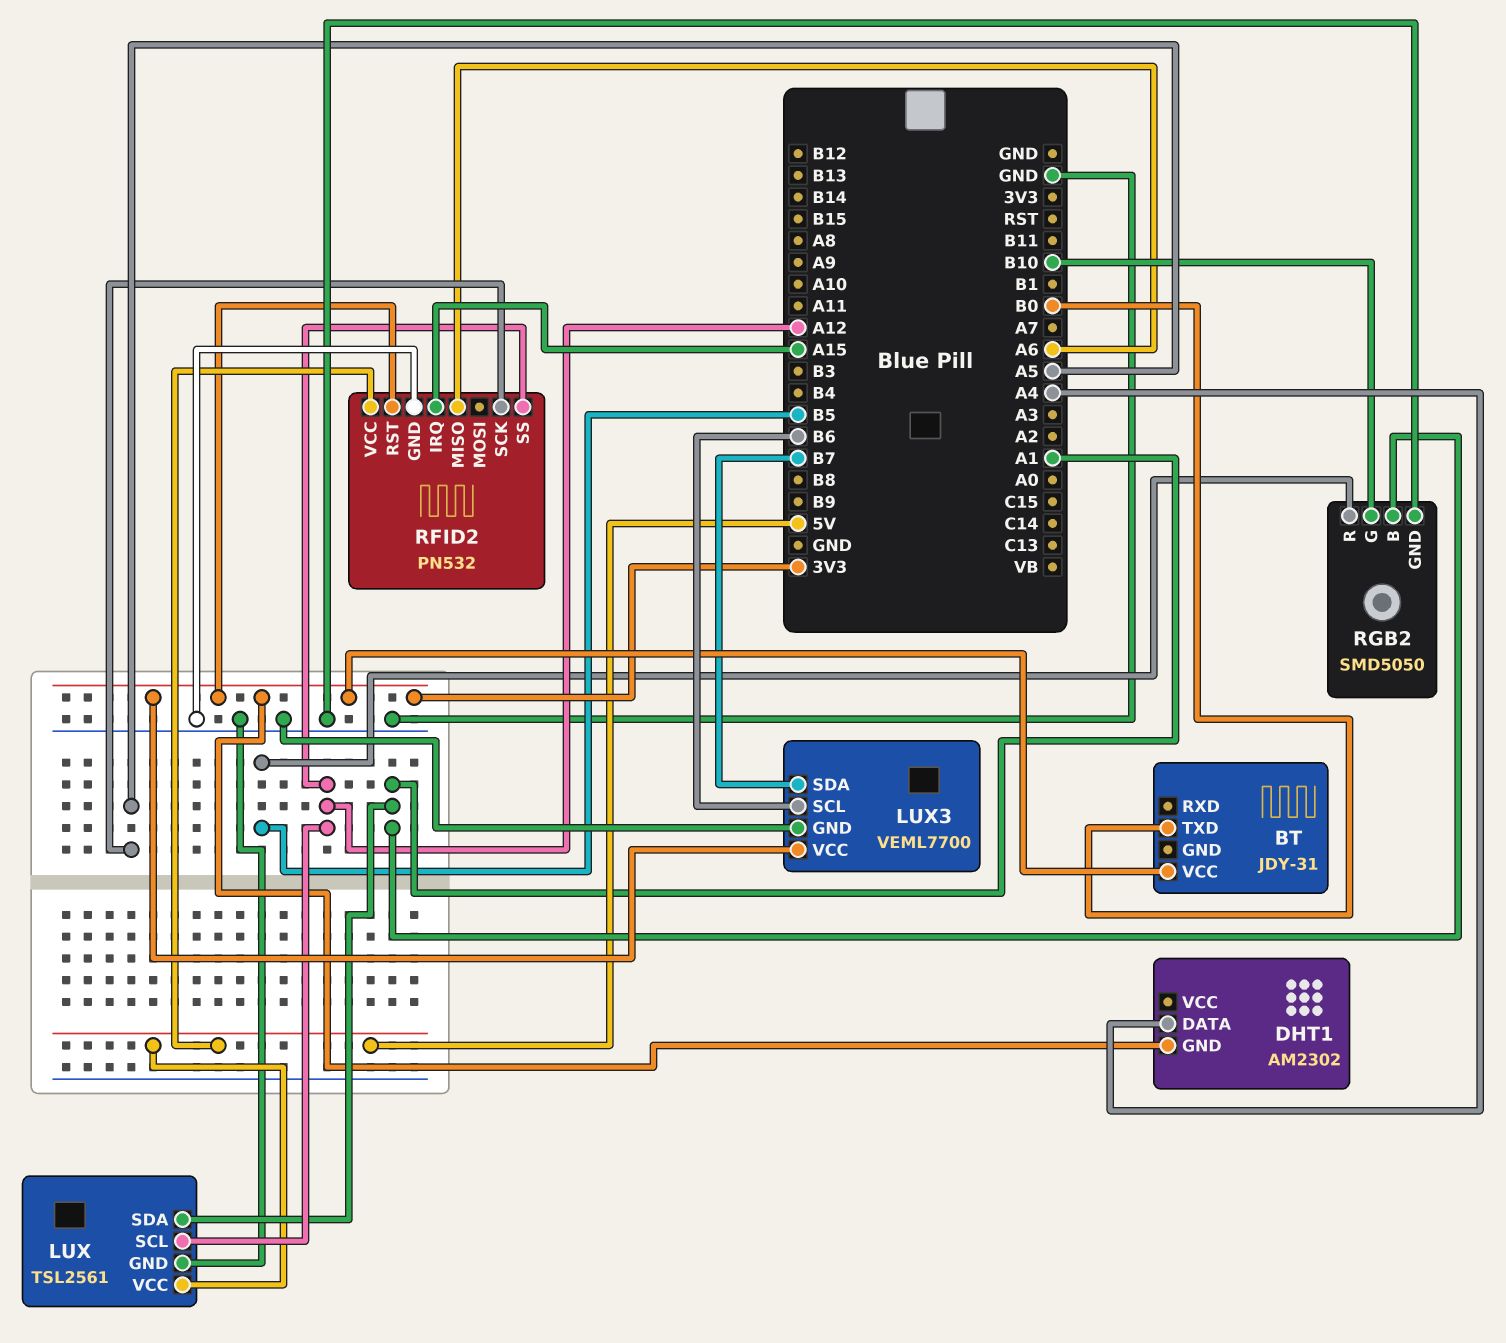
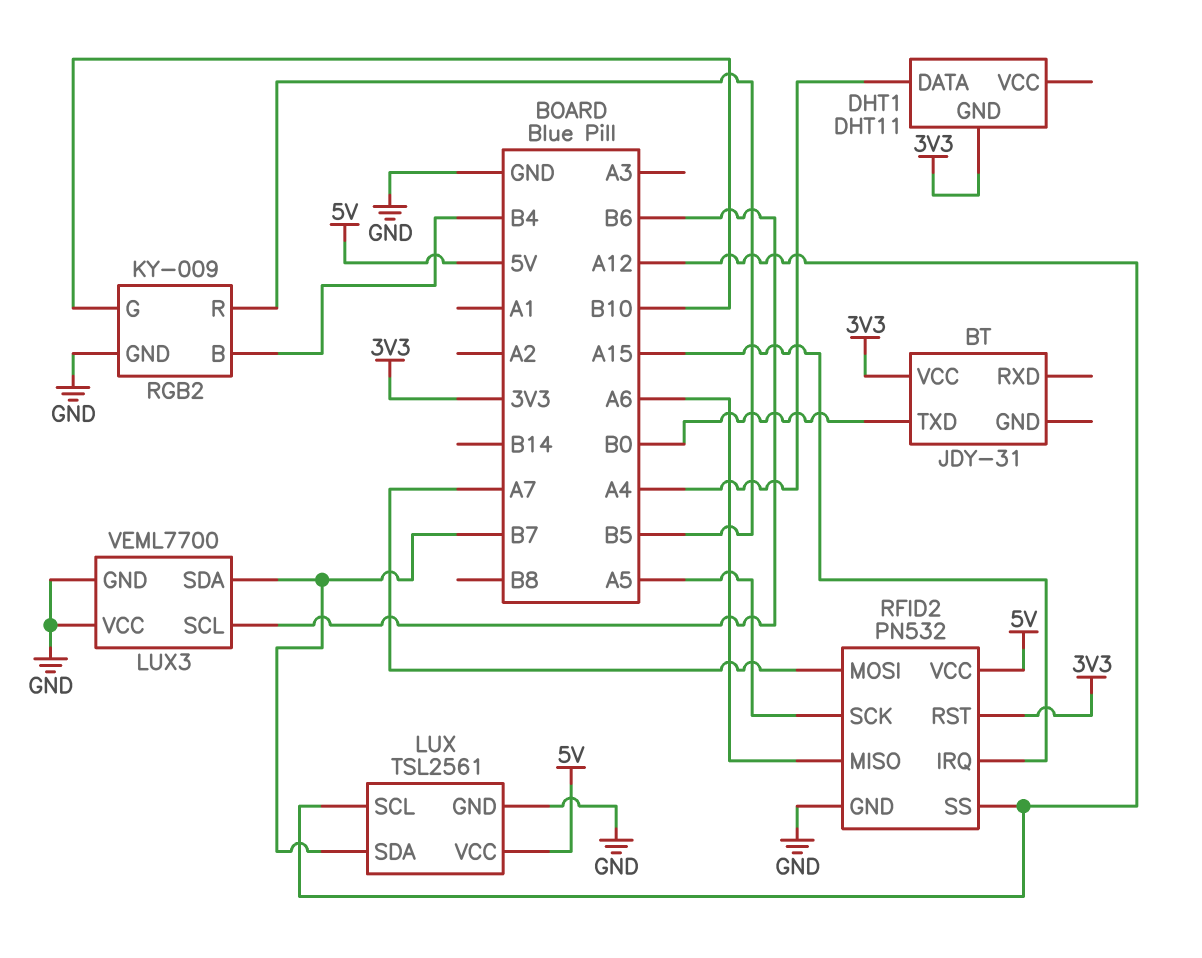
DHT1: AM2302 -> DHT11
LUX pin SDA: A1 -> B7
LUX3 pin VCC: 3V3 -> GND
RFID2 pin MOSI: none -> A7
RGB2: SMD5050 -> KY-009
RGB2 pin B: A1 -> B4

